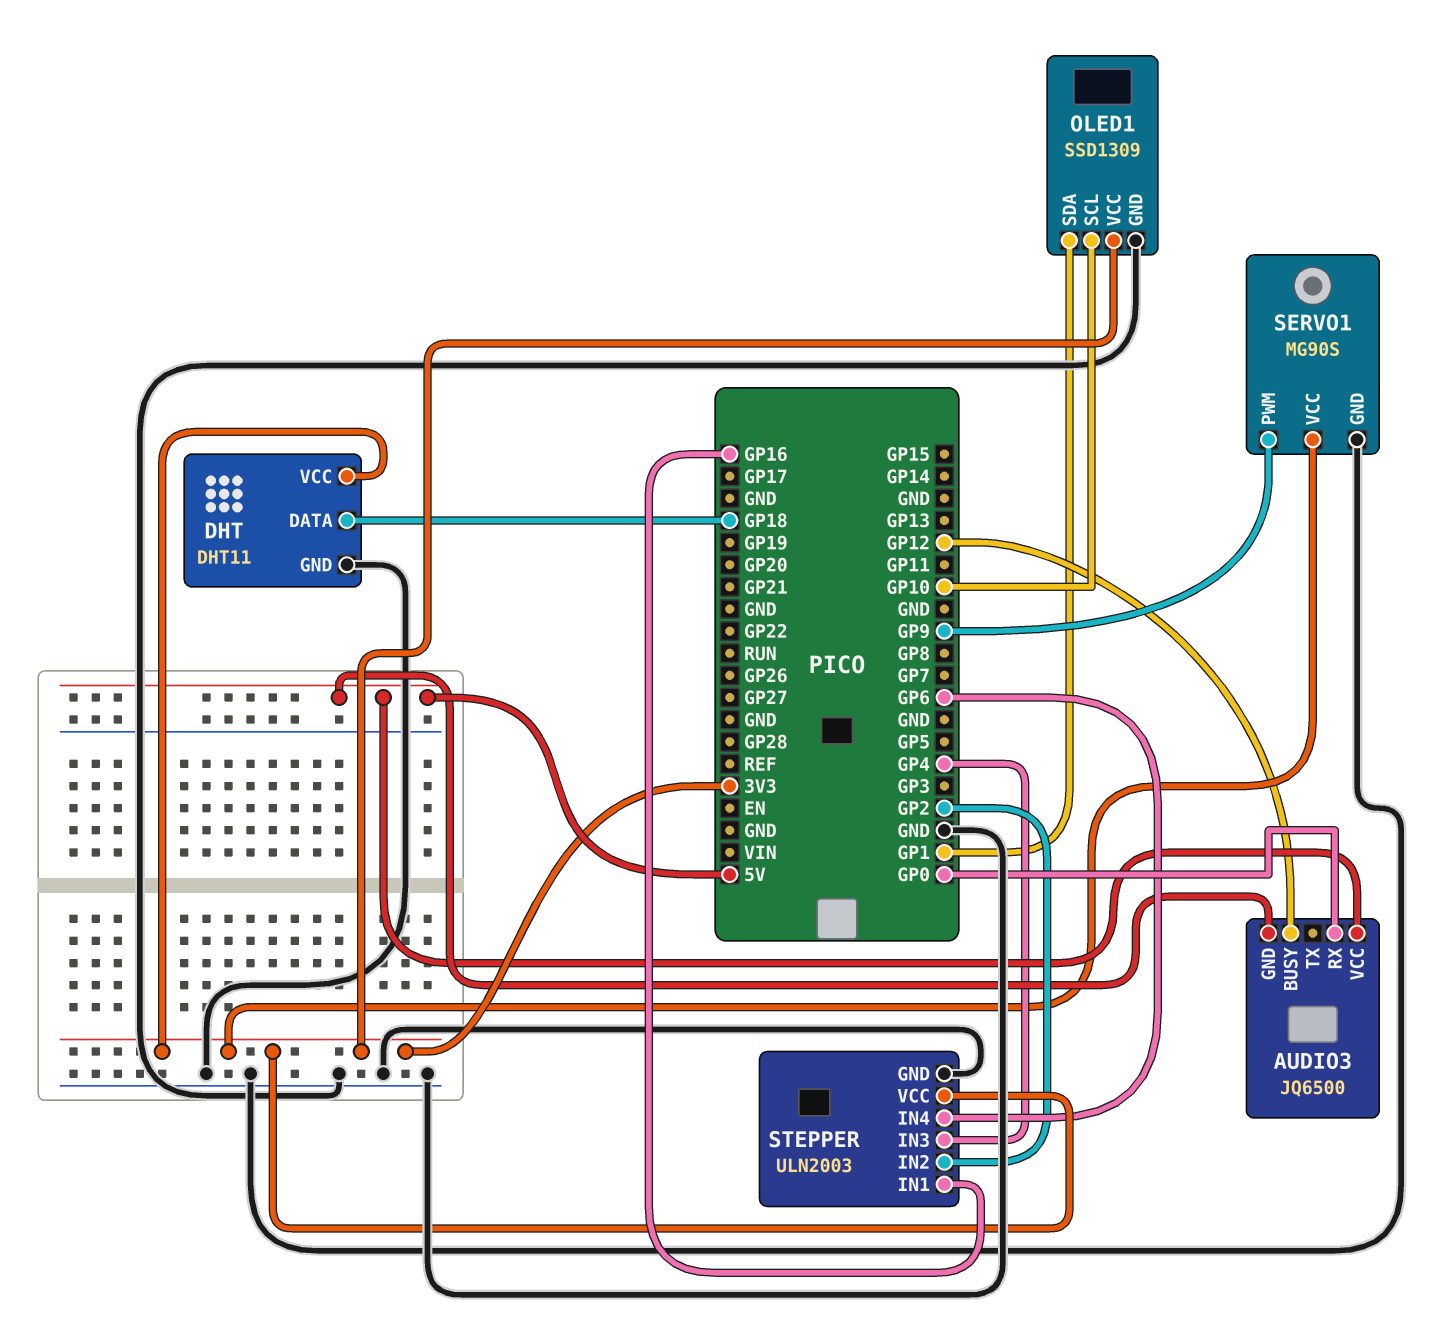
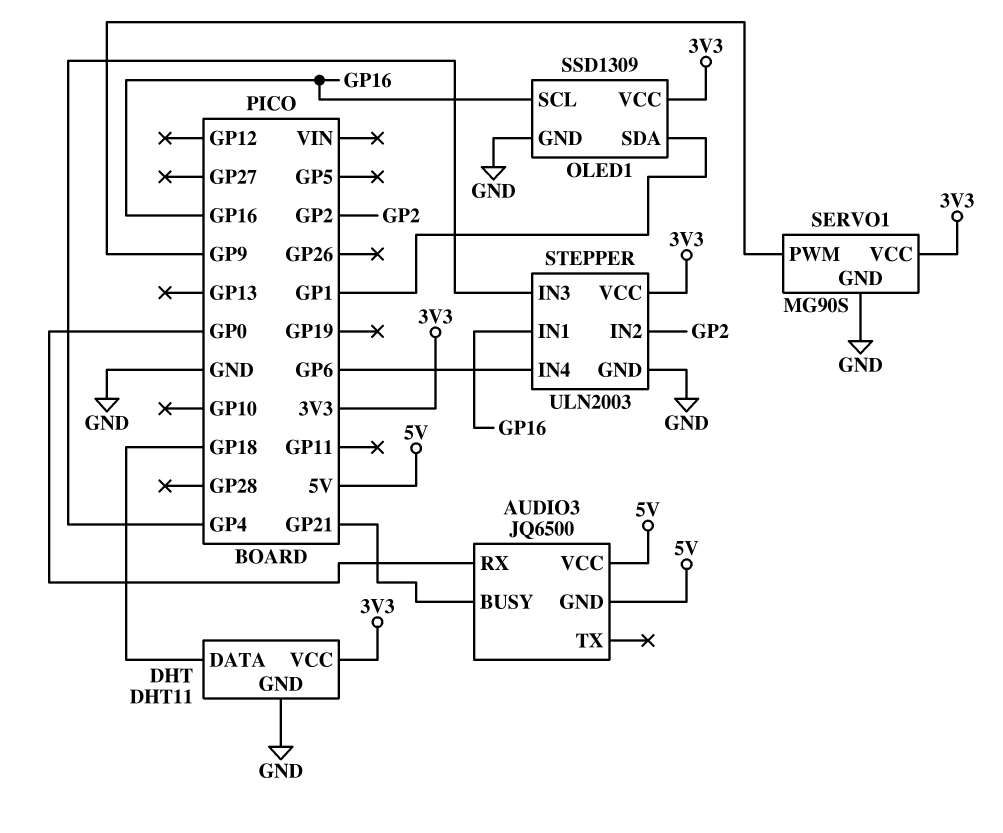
AUDIO3 pin BUSY: GP12 -> GP21
OLED1 pin SCL: GP10 -> GP16

